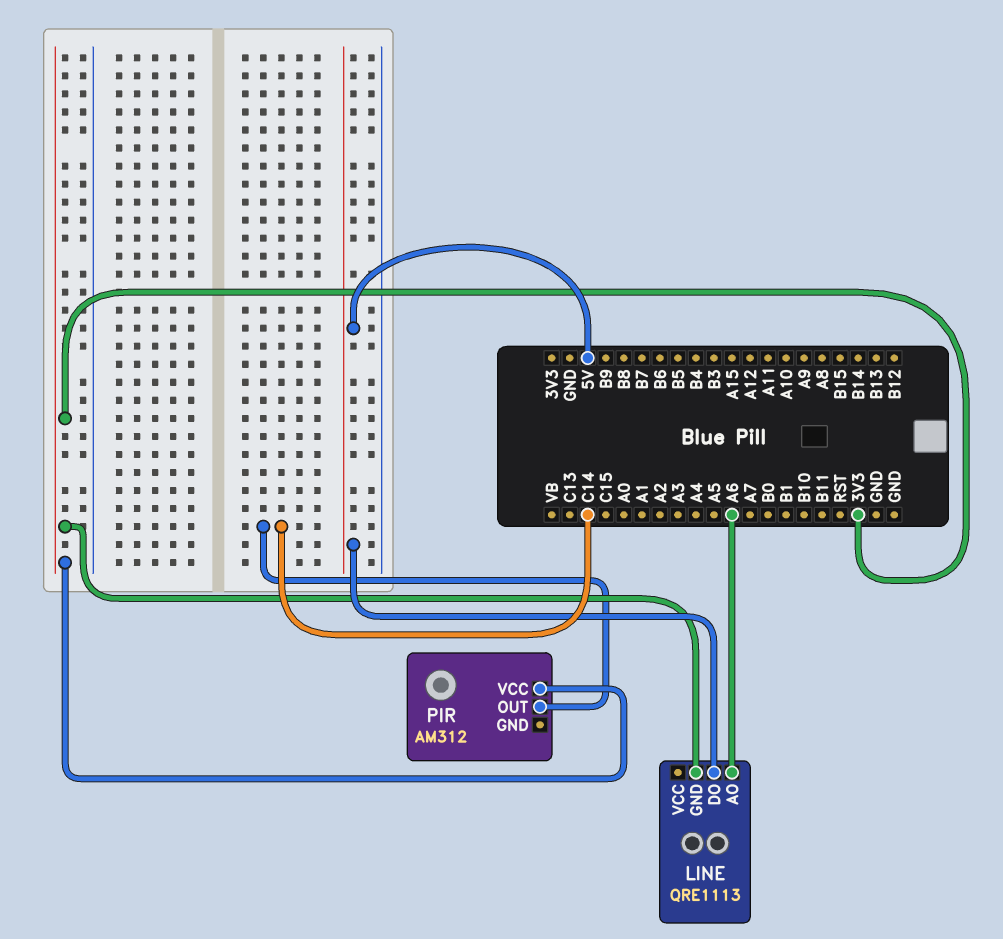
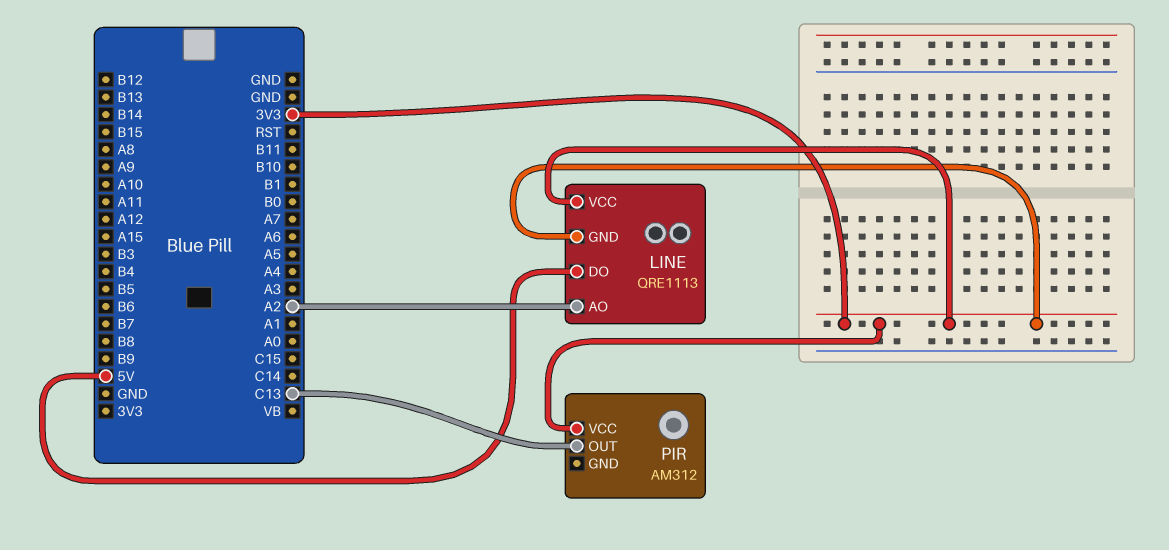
LINE pin AO: A6 -> A2
LINE pin VCC: none -> 3V3
PIR pin OUT: C14 -> C13

